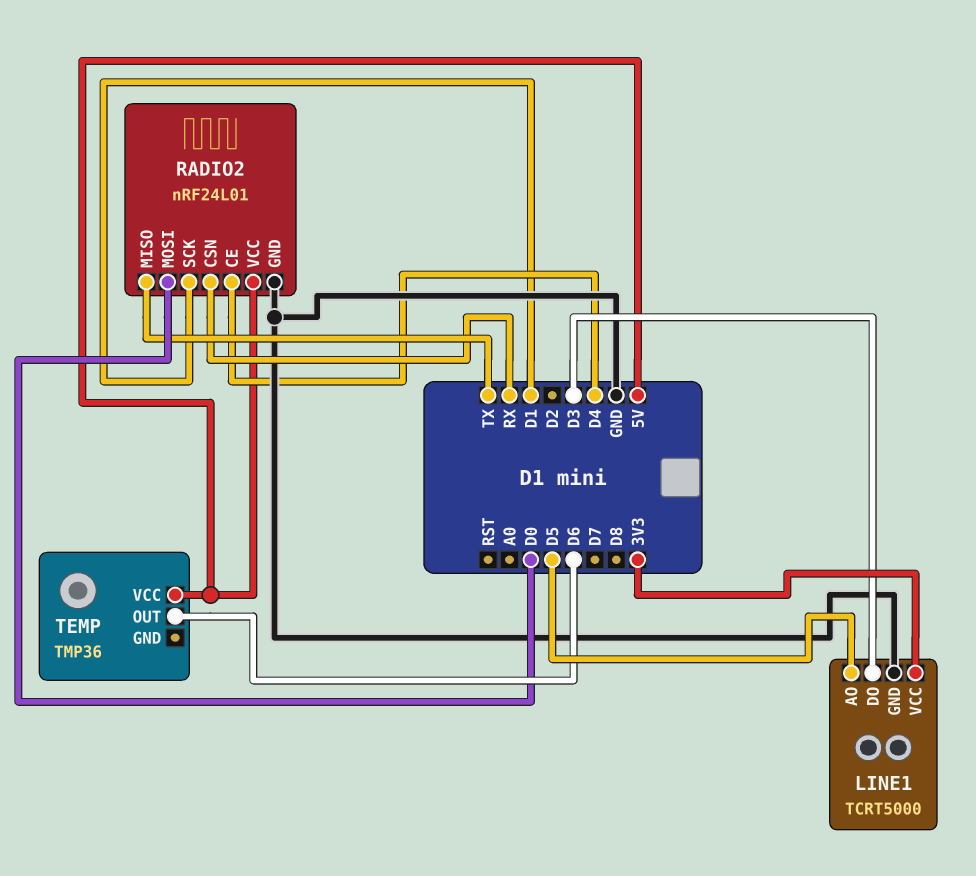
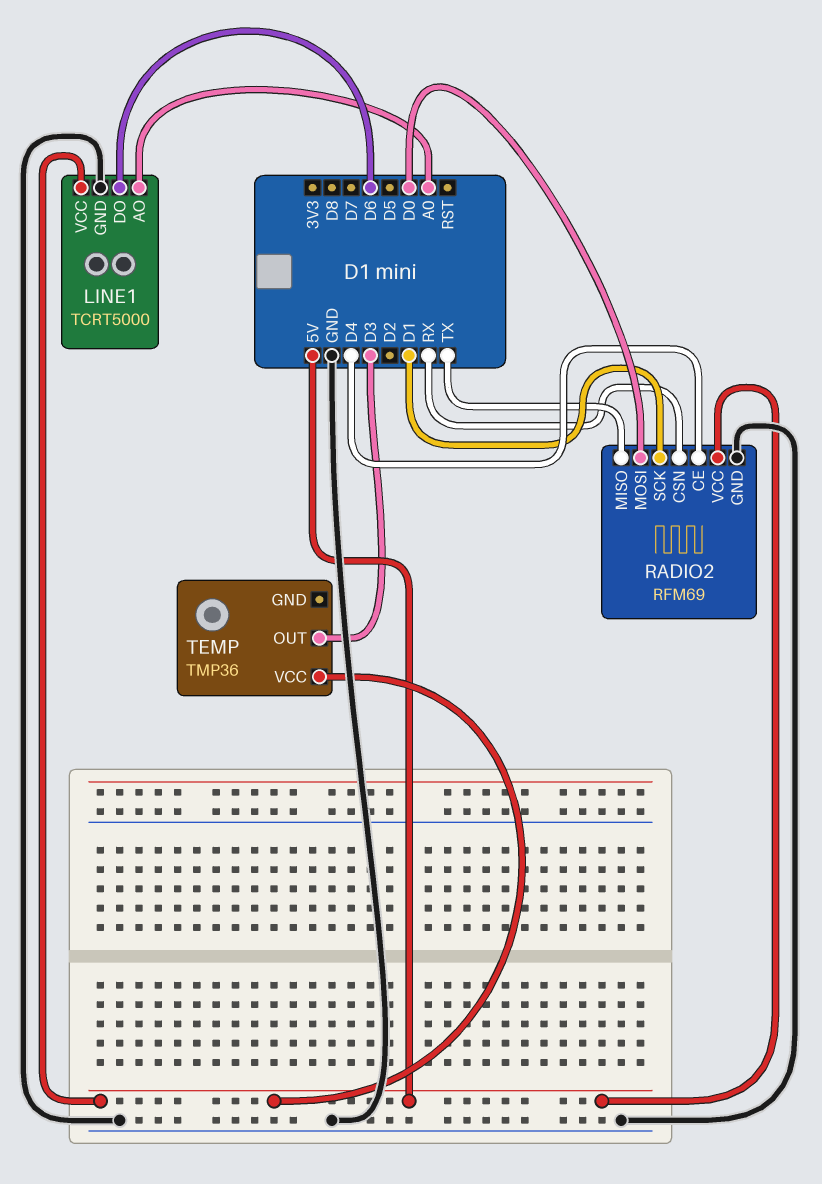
LINE1 pin AO: D5 -> A0
LINE1 pin DO: D3 -> D6
LINE1 pin VCC: 3V3 -> 5V
RADIO2: nRF24L01 -> RFM69
TEMP pin OUT: D6 -> D3

